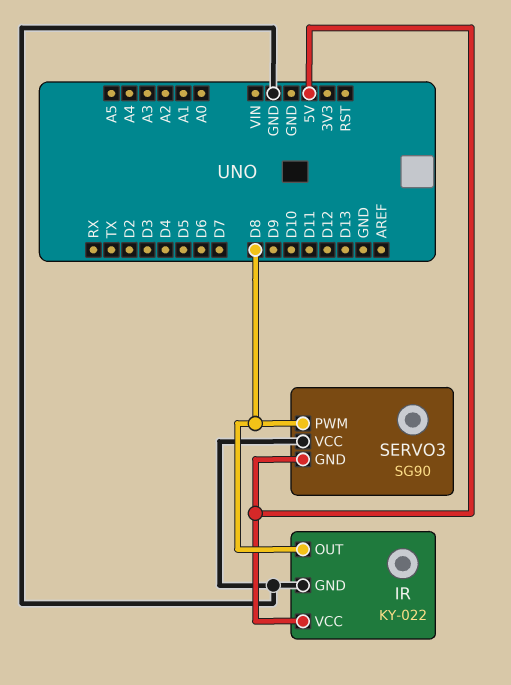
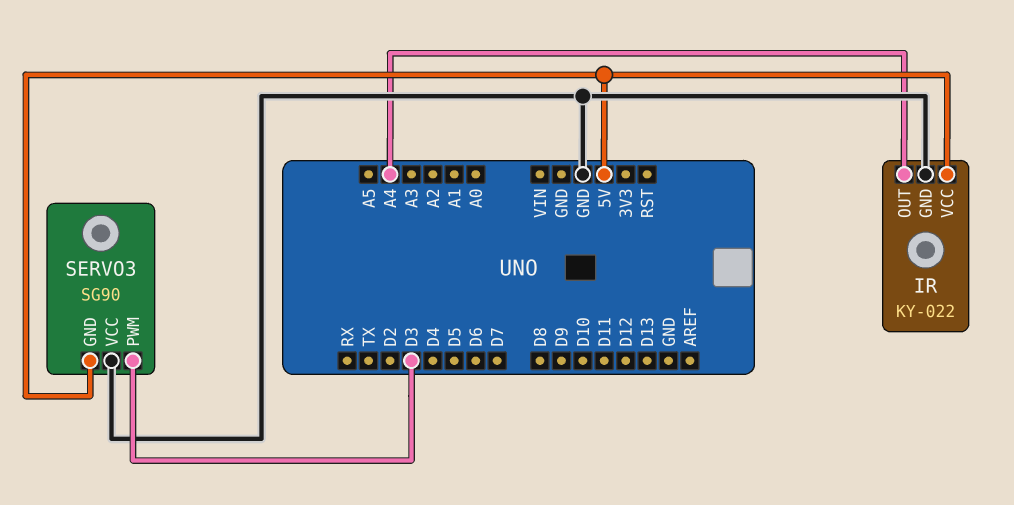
IR pin OUT: D8 -> A4
SERVO3 pin PWM: D8 -> D3

